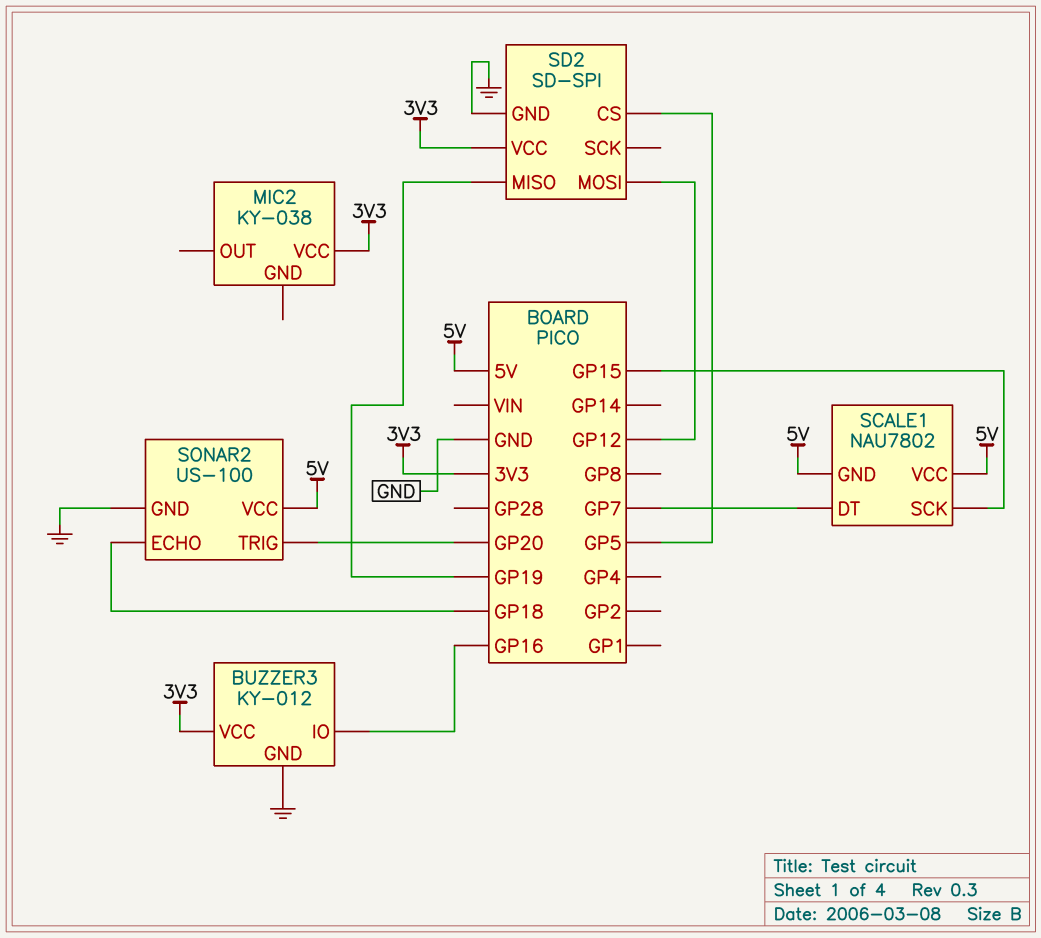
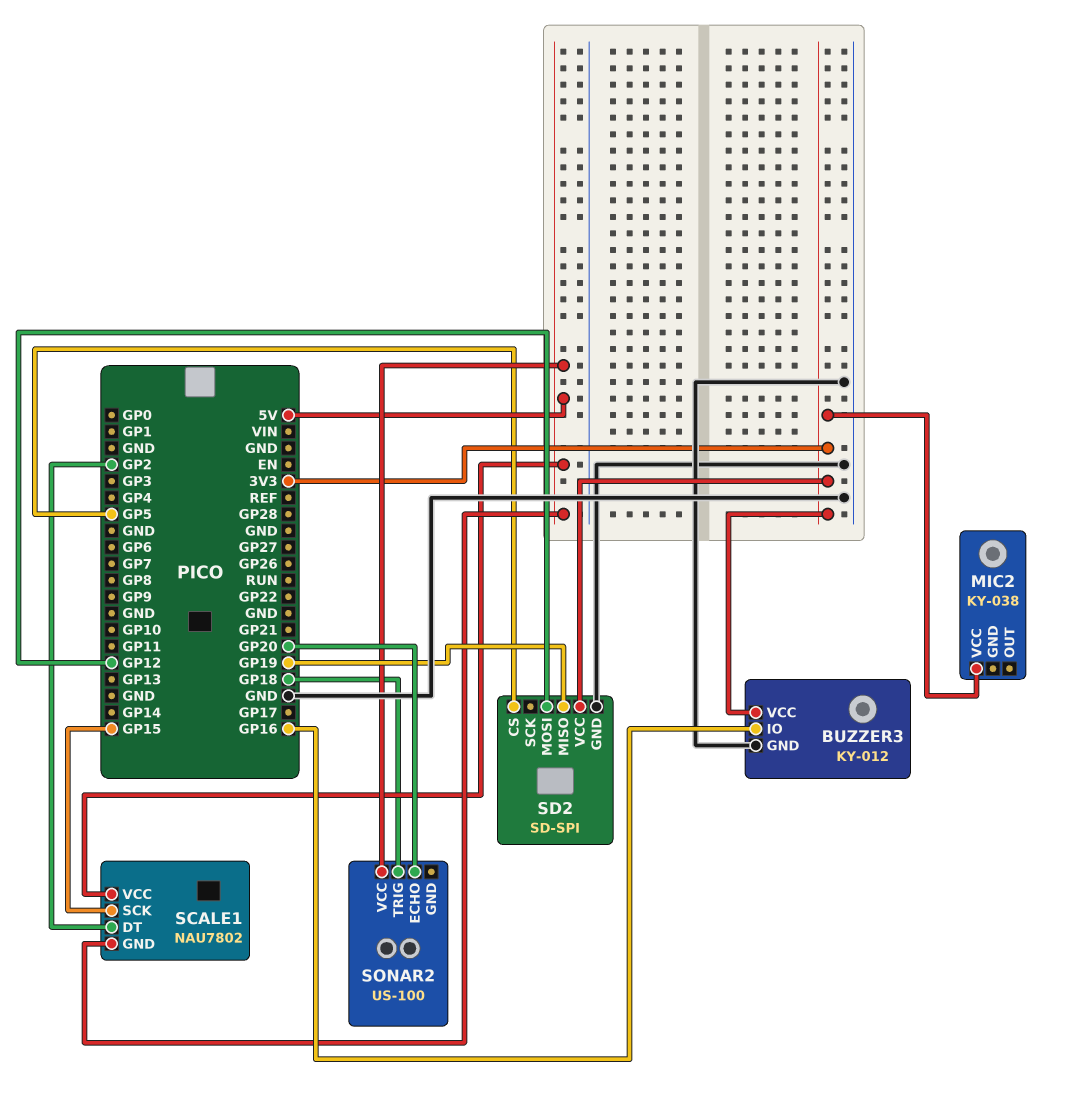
SCALE1 pin DT: GP7 -> GP2
SONAR2 pin ECHO: GP18 -> GP20
SONAR2 pin GND: GND -> none
SONAR2 pin TRIG: GP20 -> GP18

